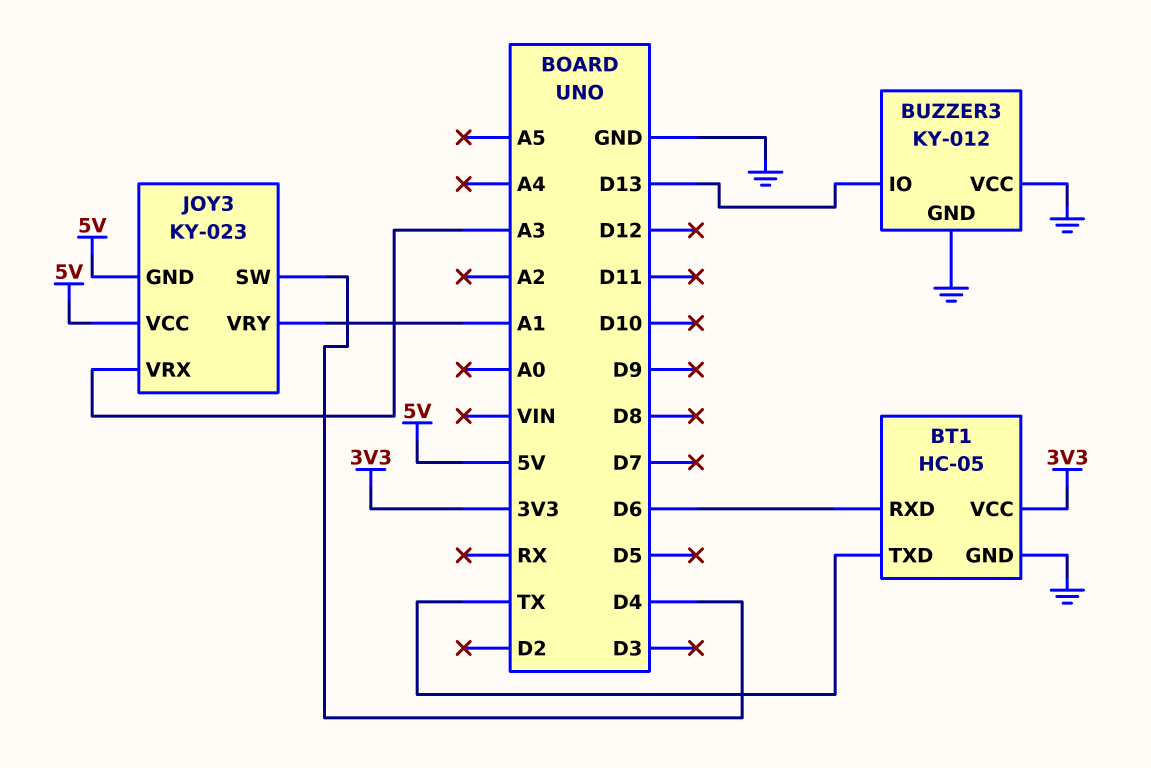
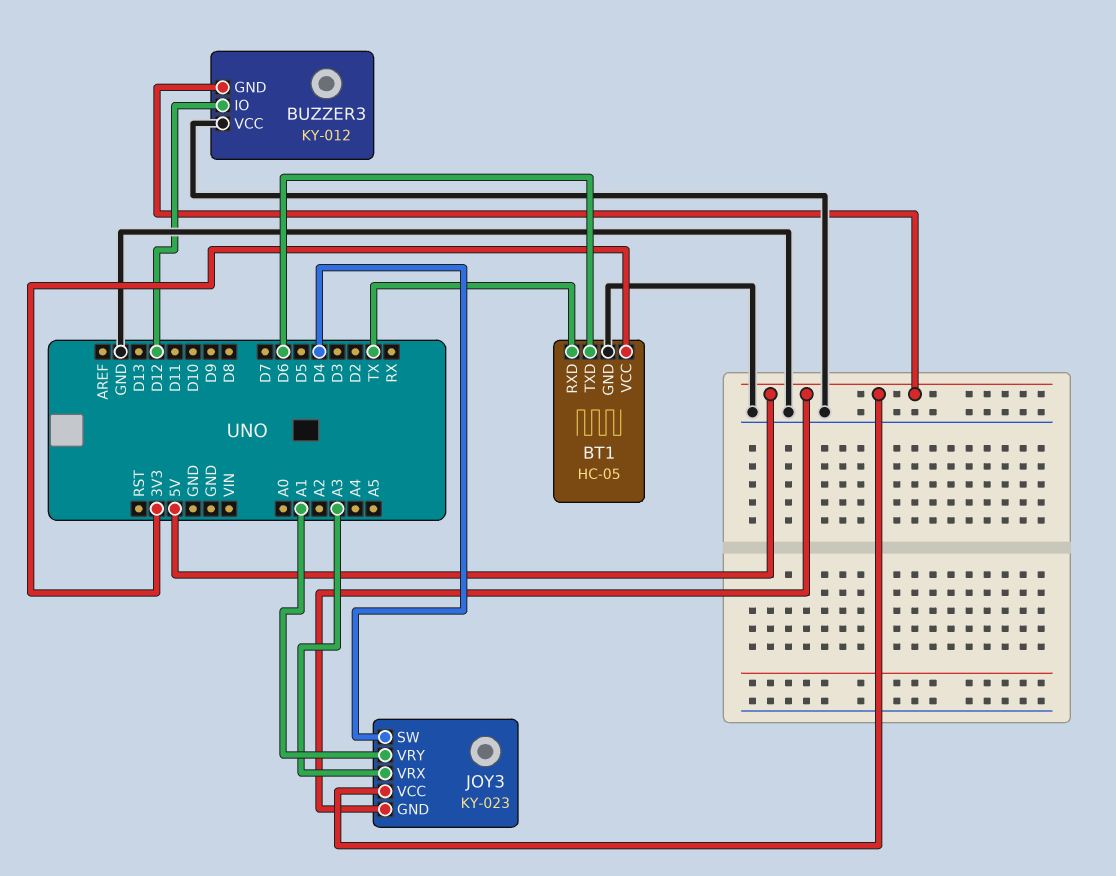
BT1 pin RXD: D6 -> TX
BT1 pin TXD: TX -> D6
BUZZER3 pin GND: GND -> 5V
BUZZER3 pin IO: D13 -> D12

